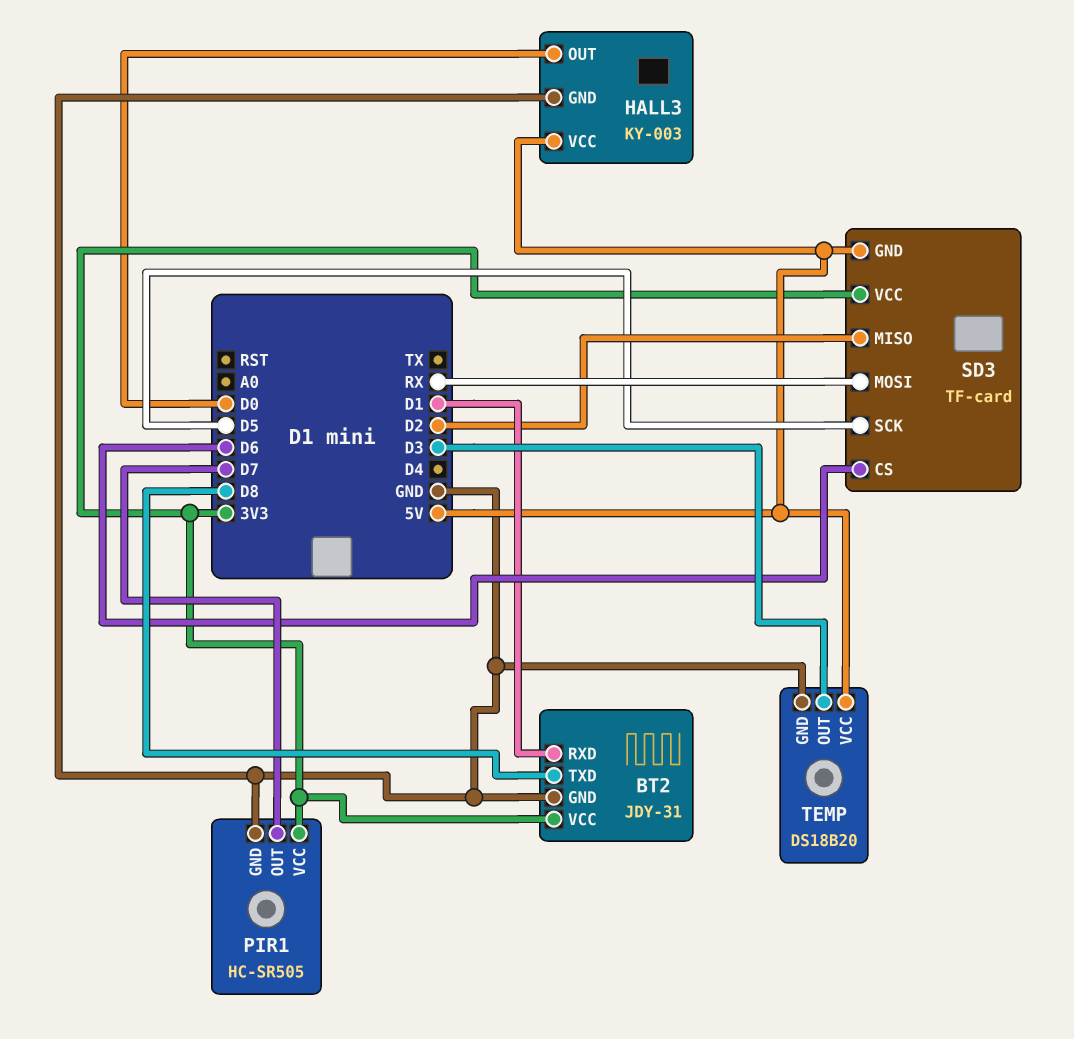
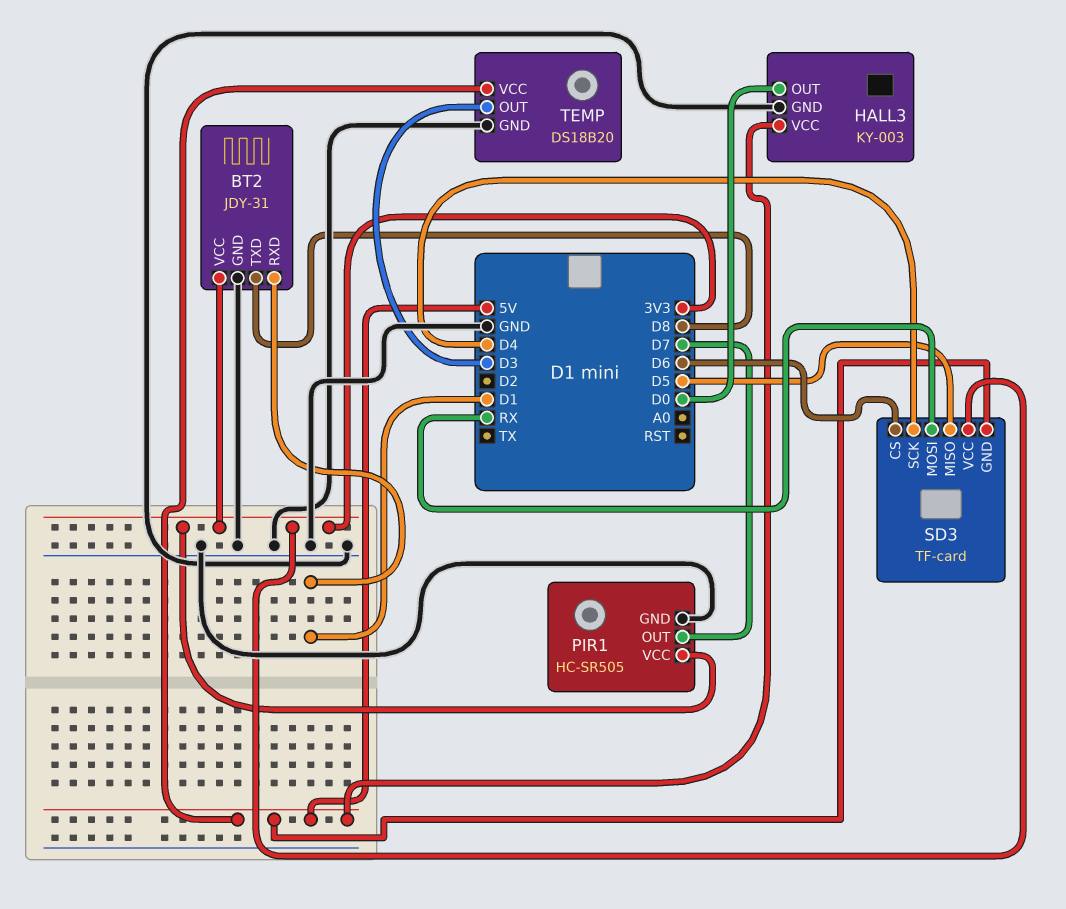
SD3 pin MISO: D2 -> D5
SD3 pin SCK: D5 -> D4

